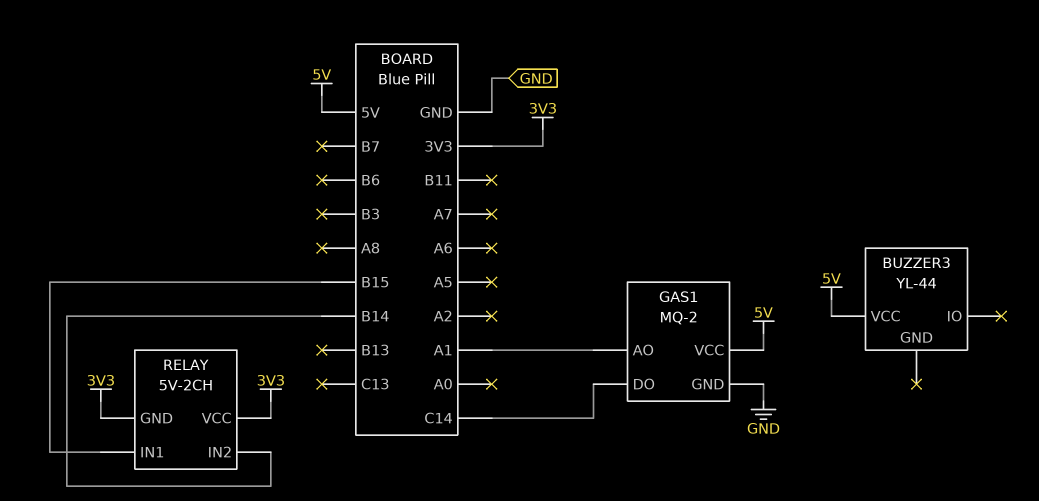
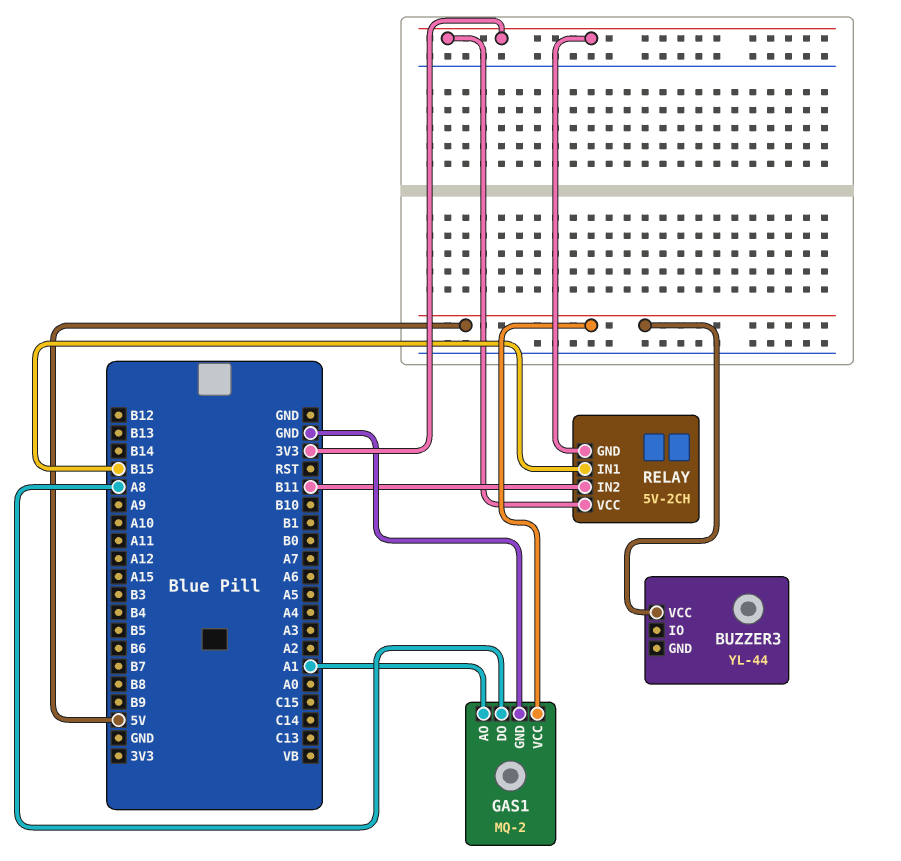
GAS1 pin DO: C14 -> A8
RELAY pin IN2: B14 -> B11

